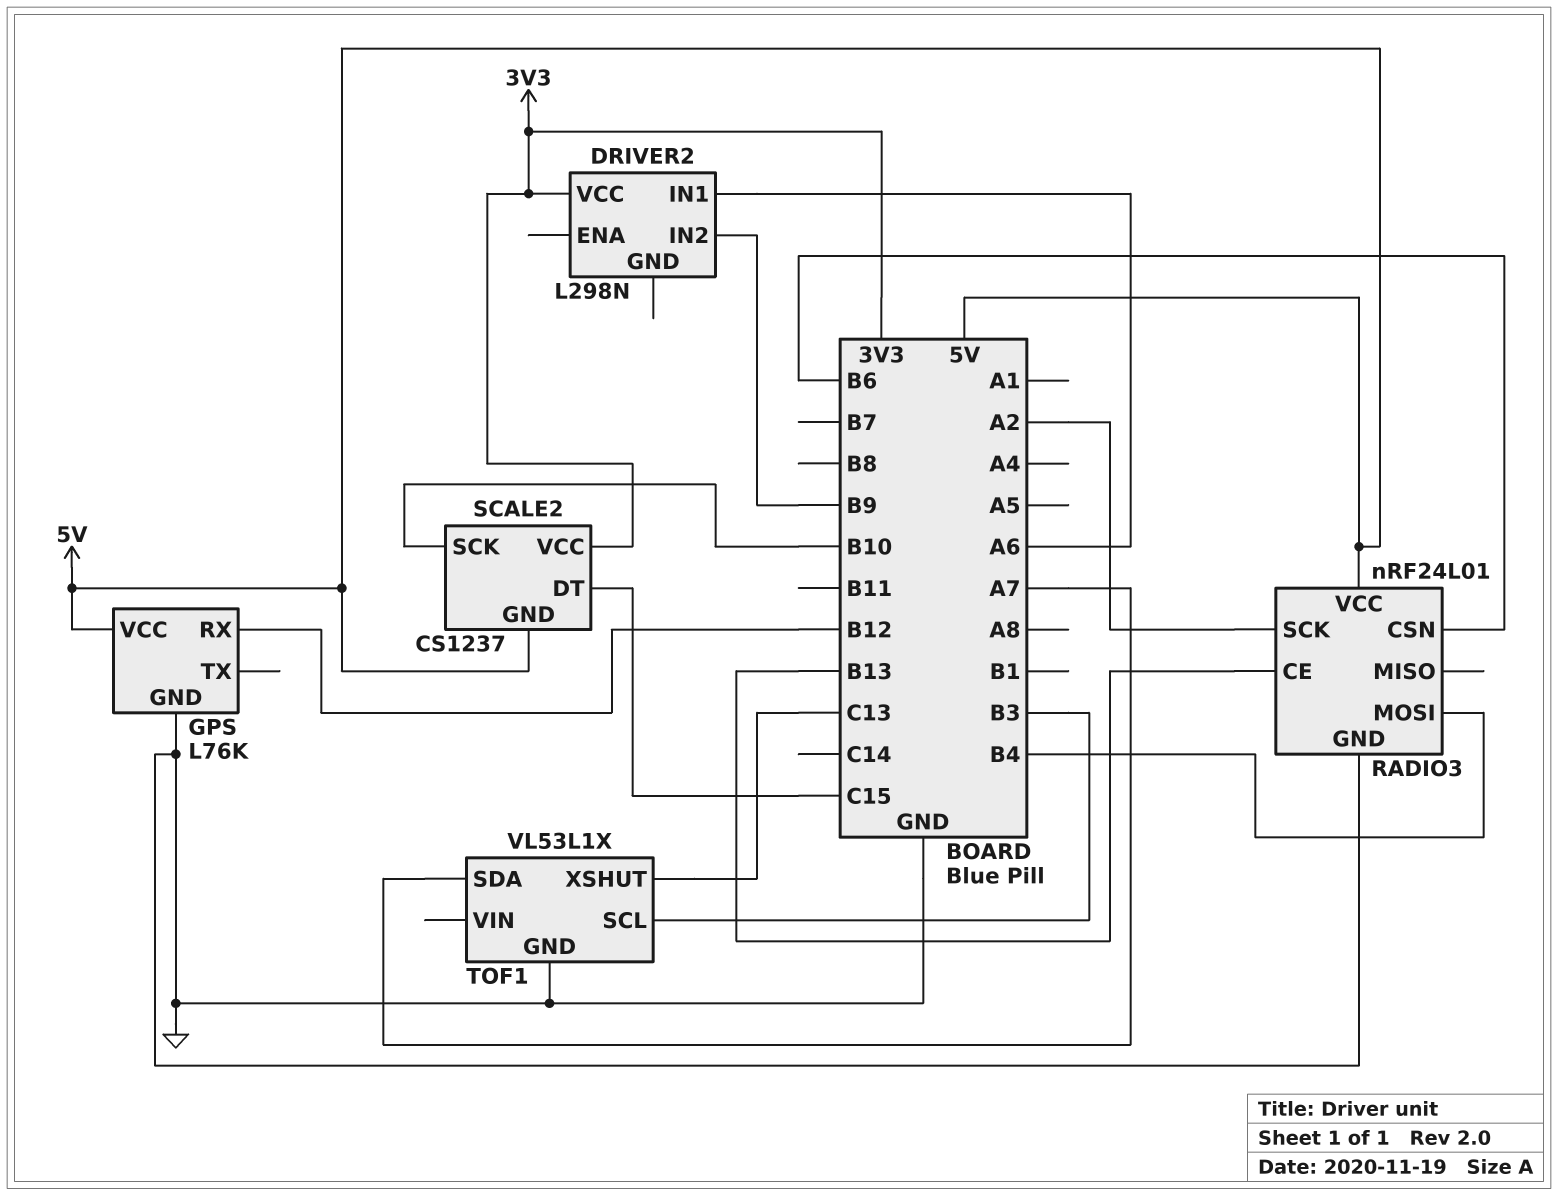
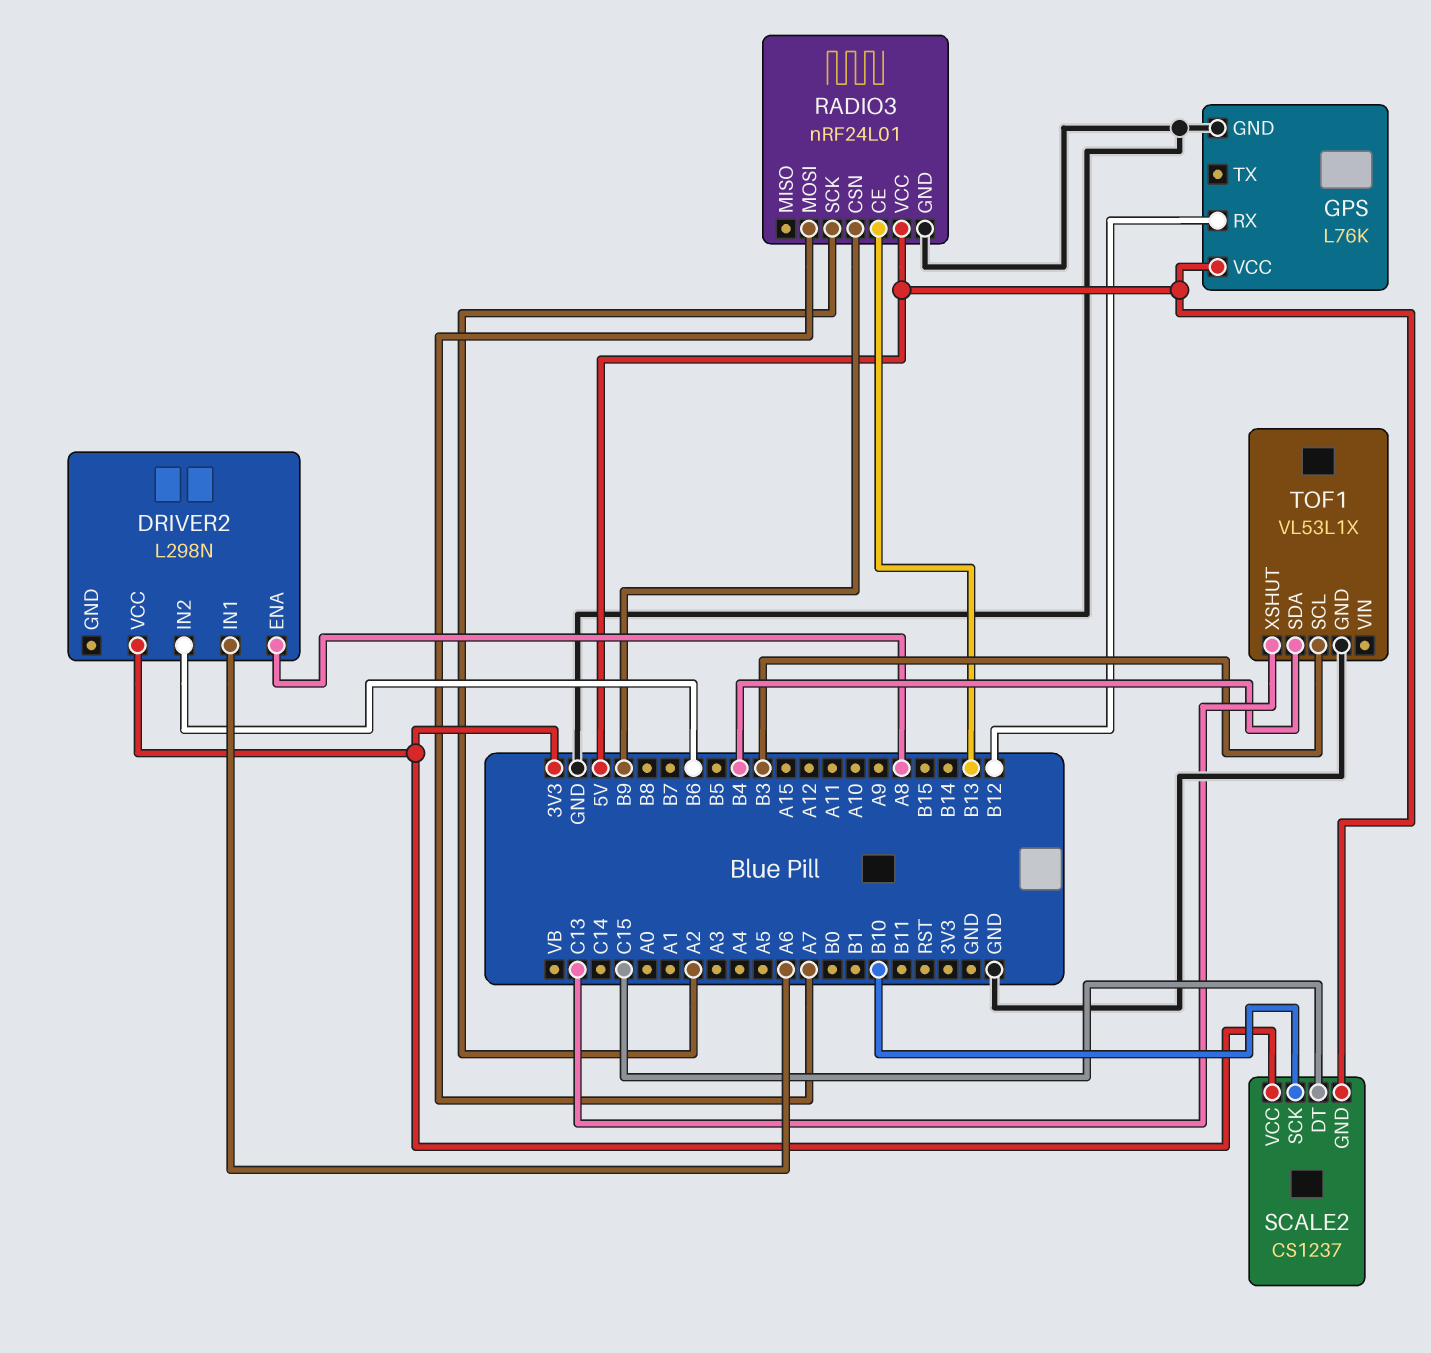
DRIVER2 pin ENA: none -> A8
DRIVER2 pin IN2: B9 -> B6
RADIO3 pin CSN: B6 -> B9
RADIO3 pin MOSI: B4 -> A7
TOF1 pin SDA: A7 -> B4

